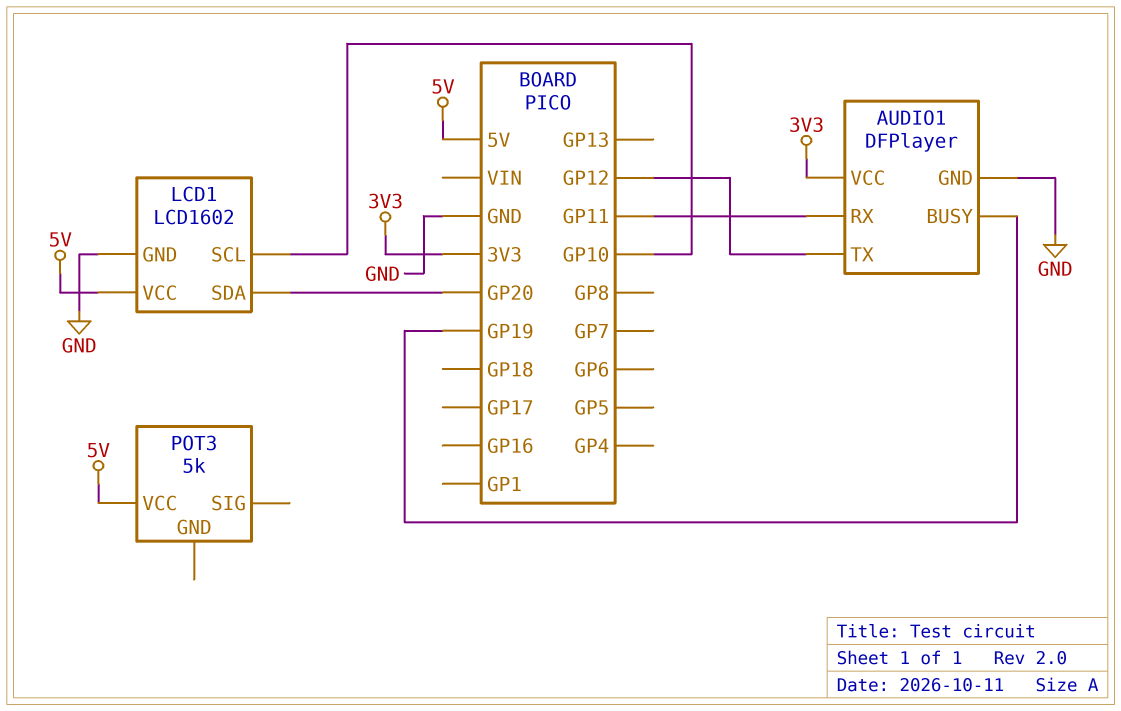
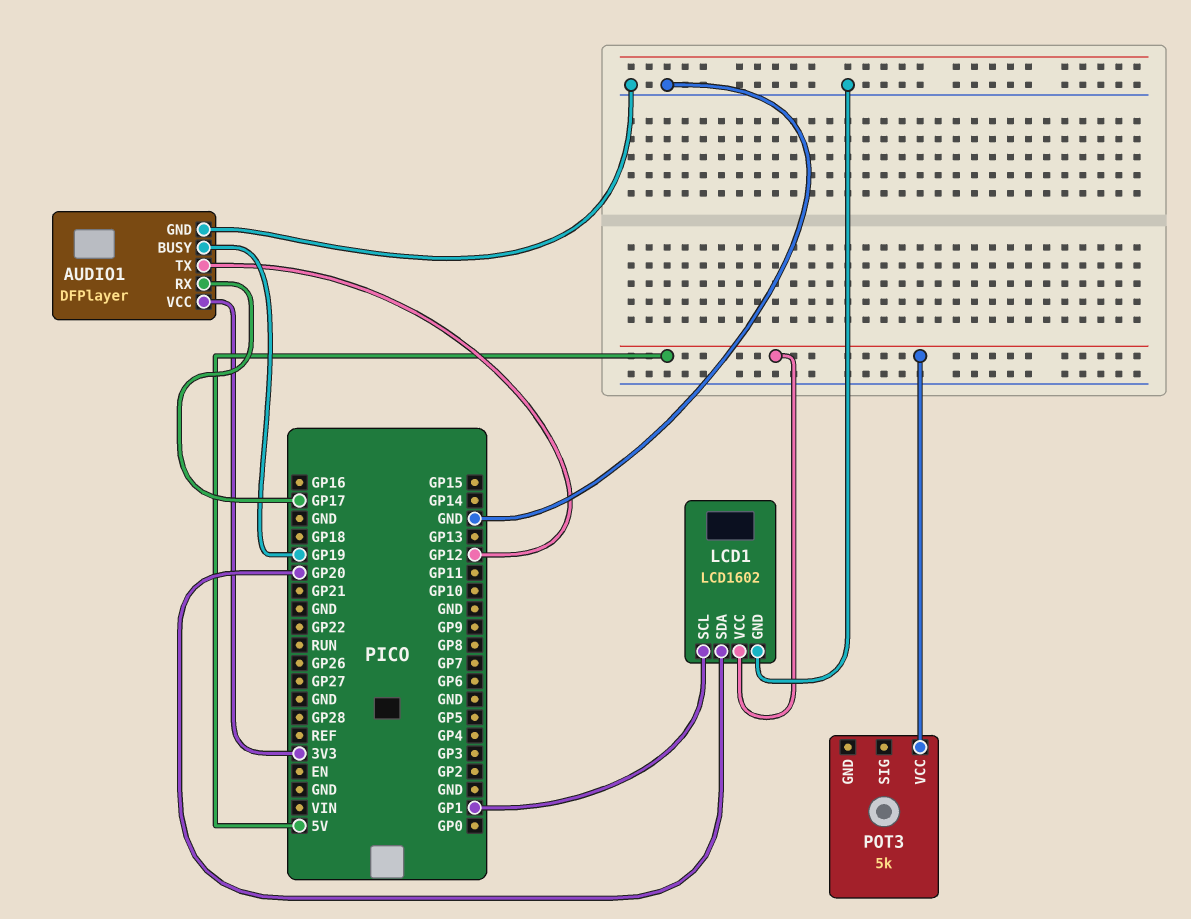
AUDIO1 pin RX: GP11 -> GP17
LCD1 pin SCL: GP10 -> GP1

